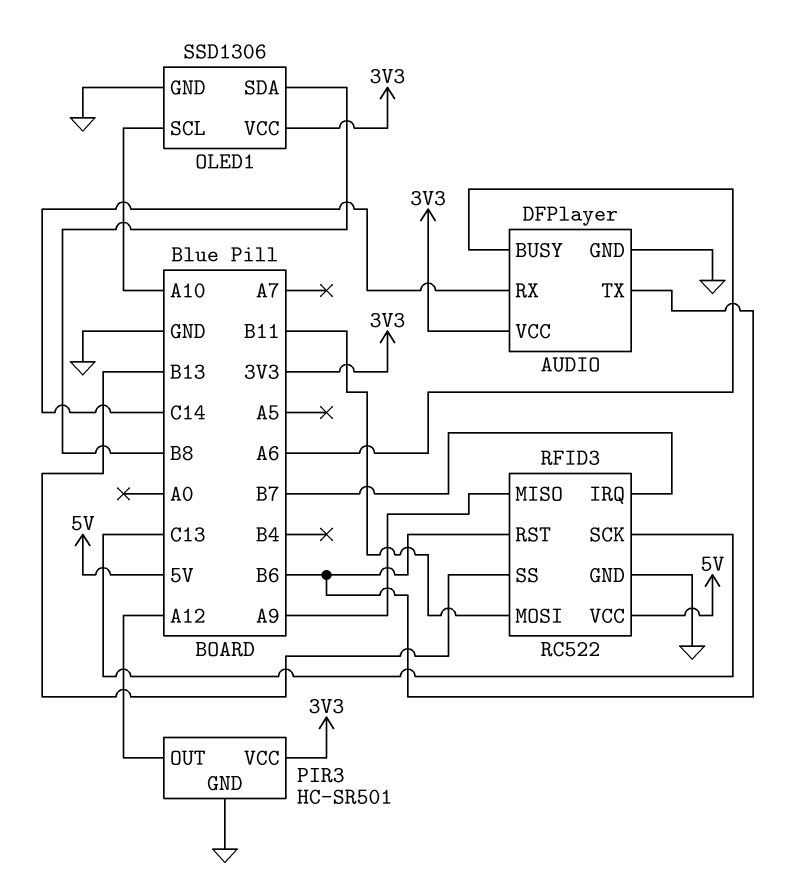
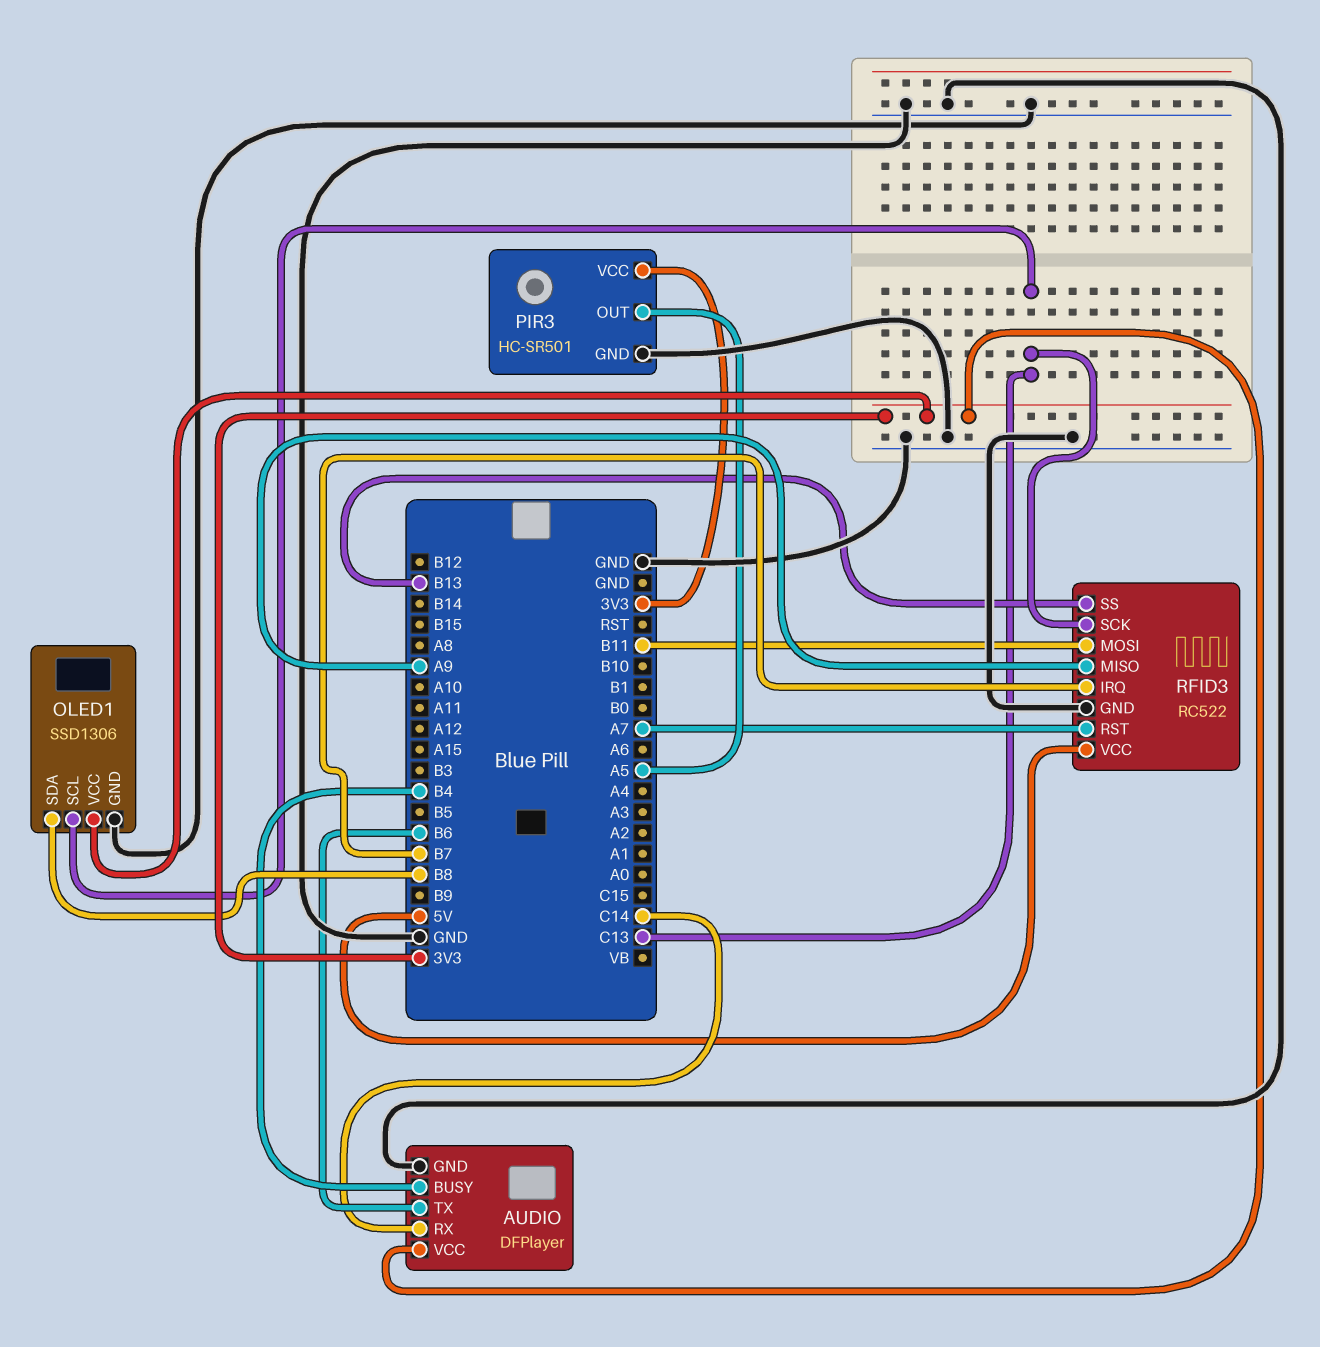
AUDIO pin BUSY: A6 -> B4
OLED1 pin SCL: A10 -> C13
PIR3 pin OUT: A12 -> A5
RFID3 pin RST: B6 -> A7

